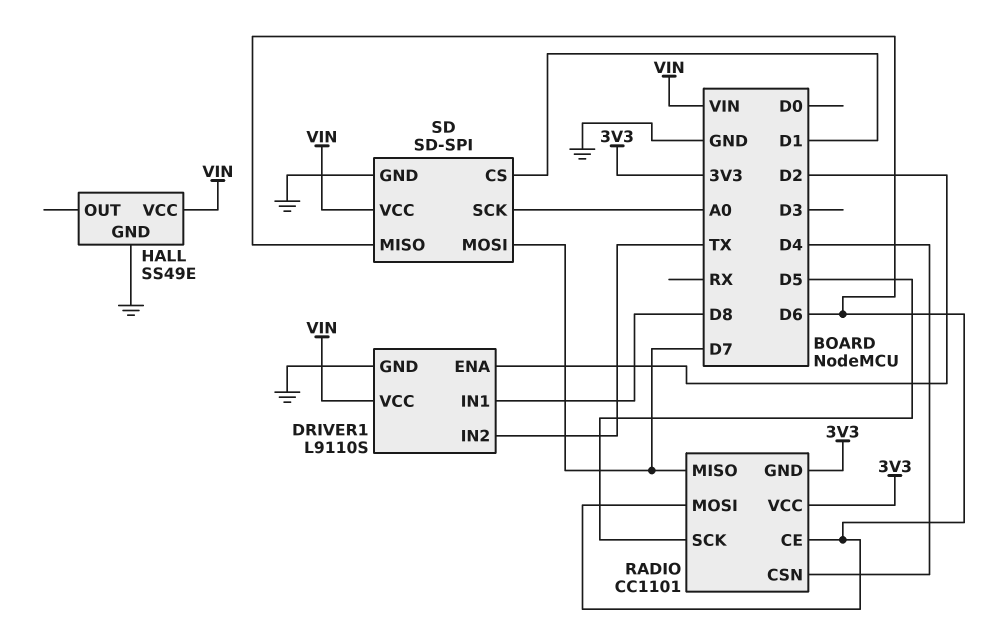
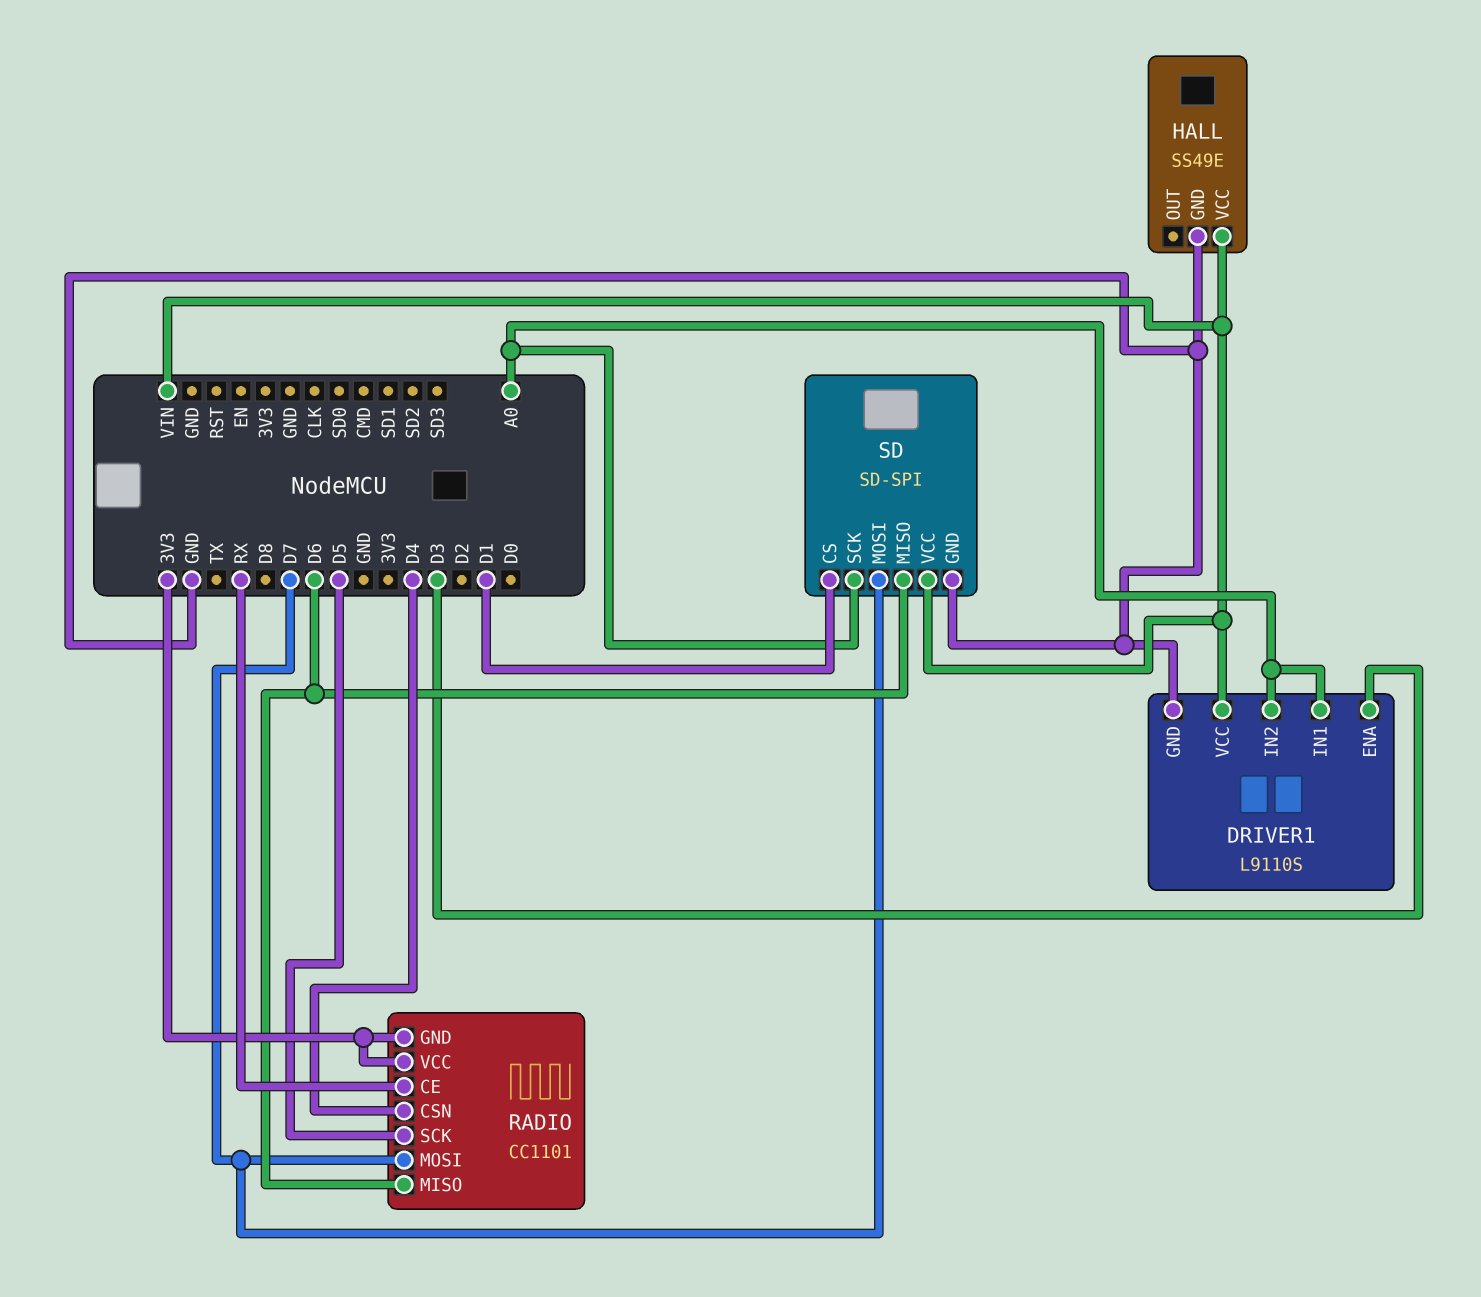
DRIVER1 pin ENA: D2 -> D3
DRIVER1 pin IN1: D8 -> A0
DRIVER1 pin IN2: TX -> A0
RADIO pin CE: D6 -> RX
RADIO pin MISO: D7 -> D6
RADIO pin MOSI: D6 -> D7

